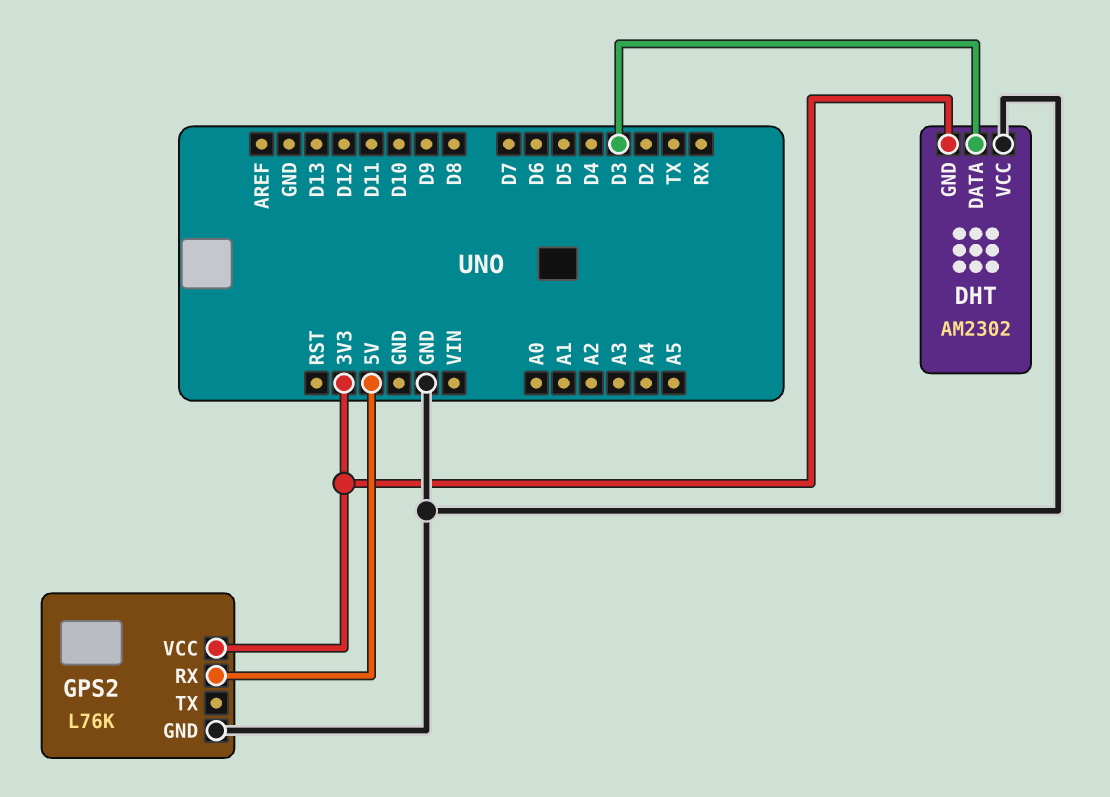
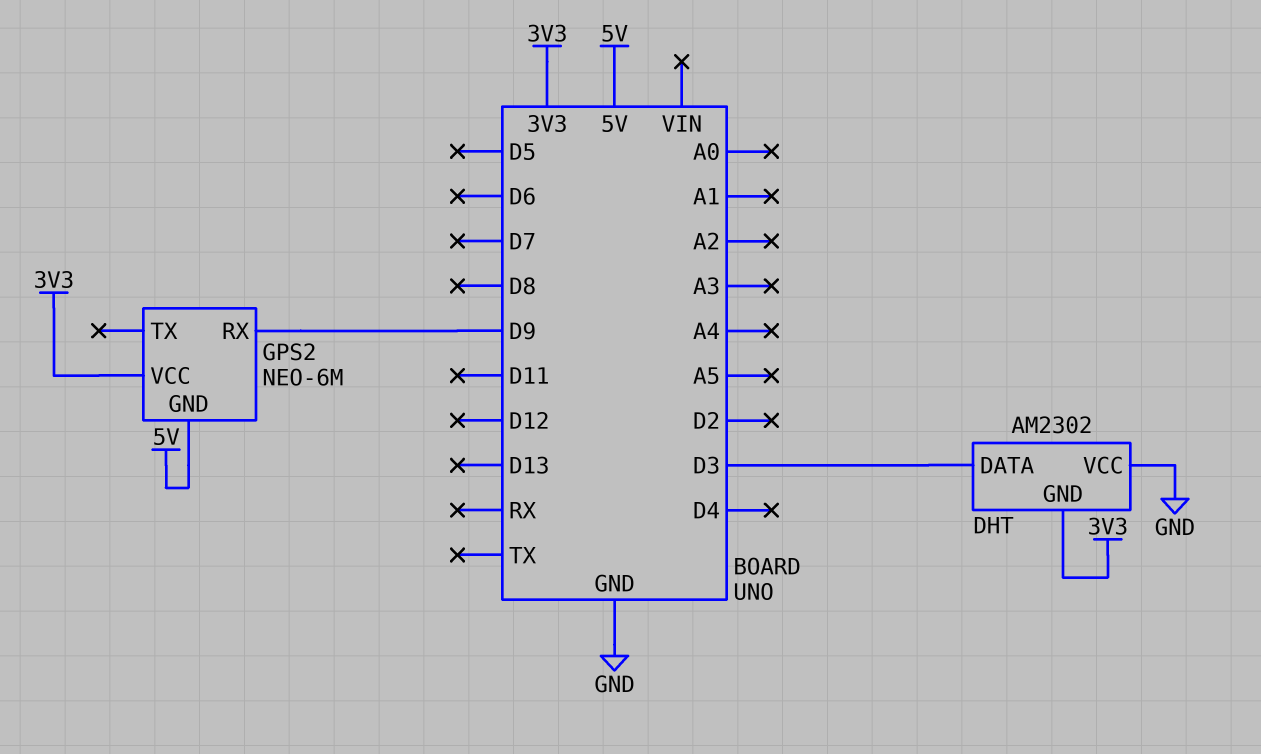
GPS2: L76K -> NEO-6M
GPS2 pin GND: GND -> 5V
GPS2 pin RX: 5V -> D9

